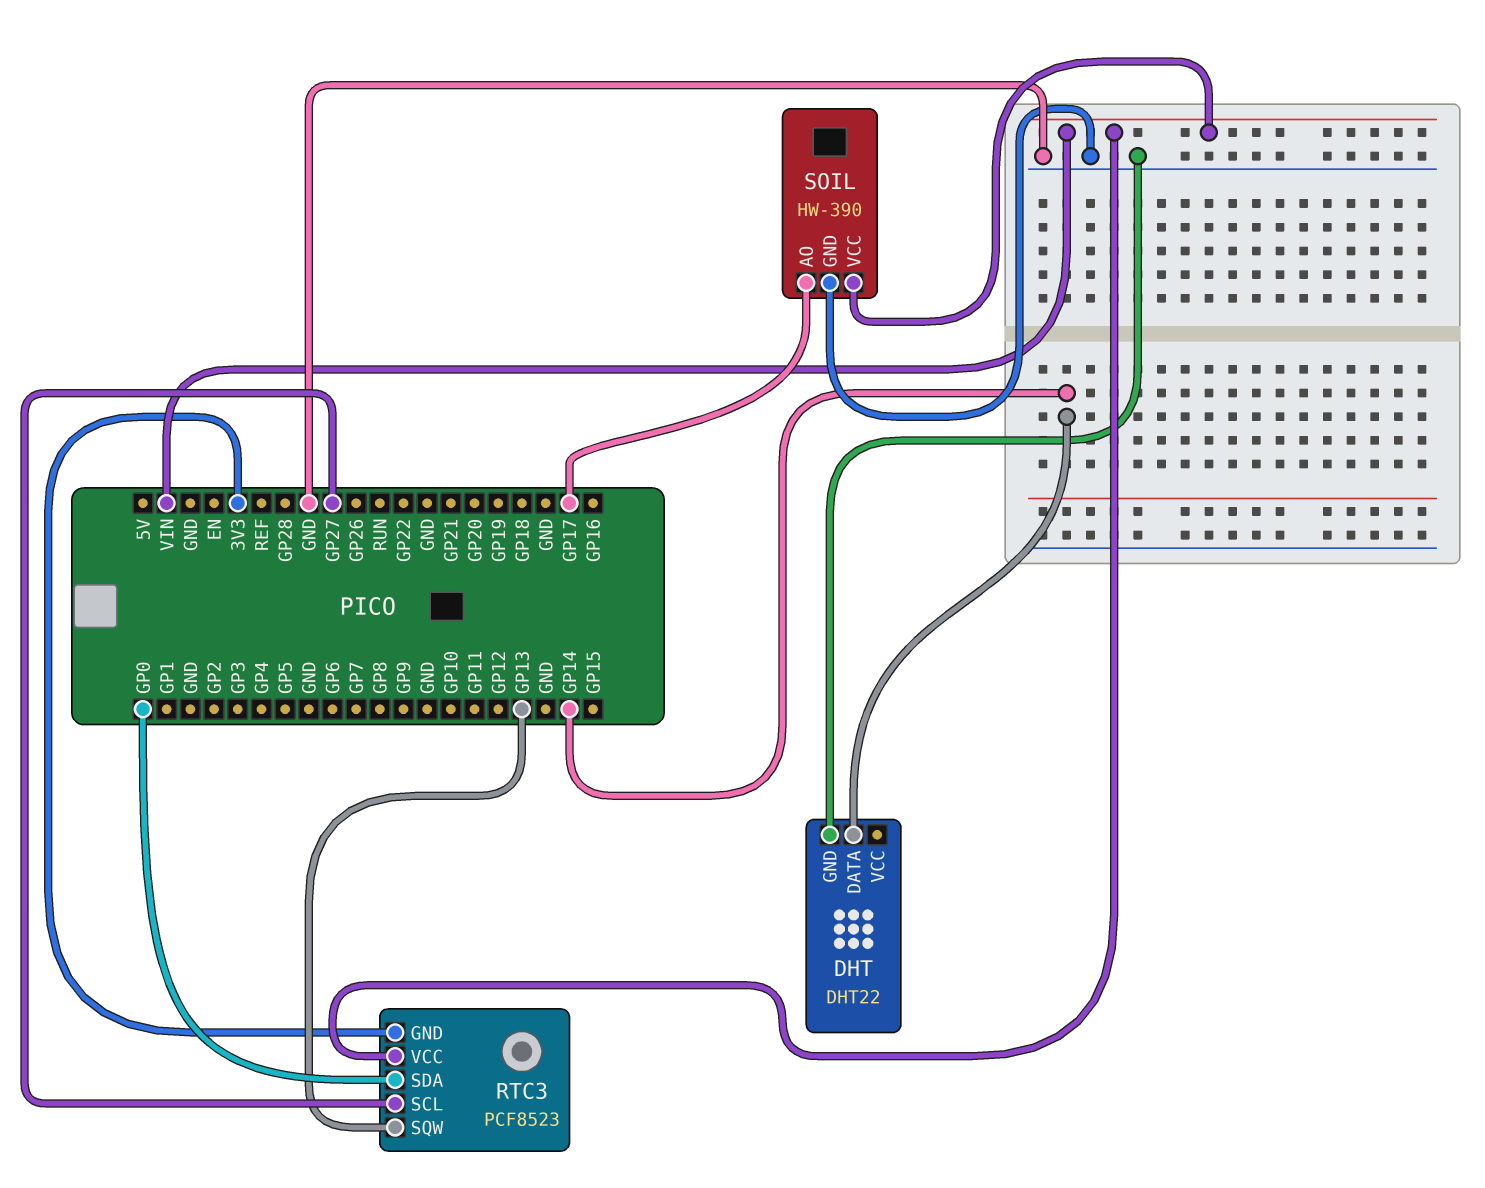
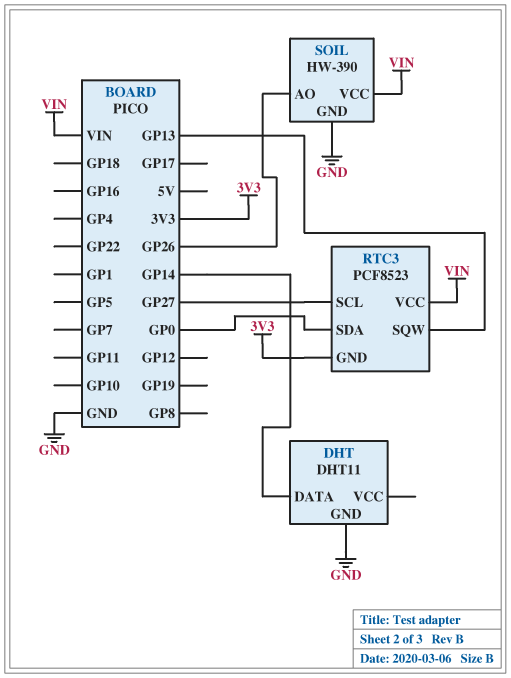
DHT: DHT22 -> DHT11
SOIL pin AO: GP17 -> GP26

